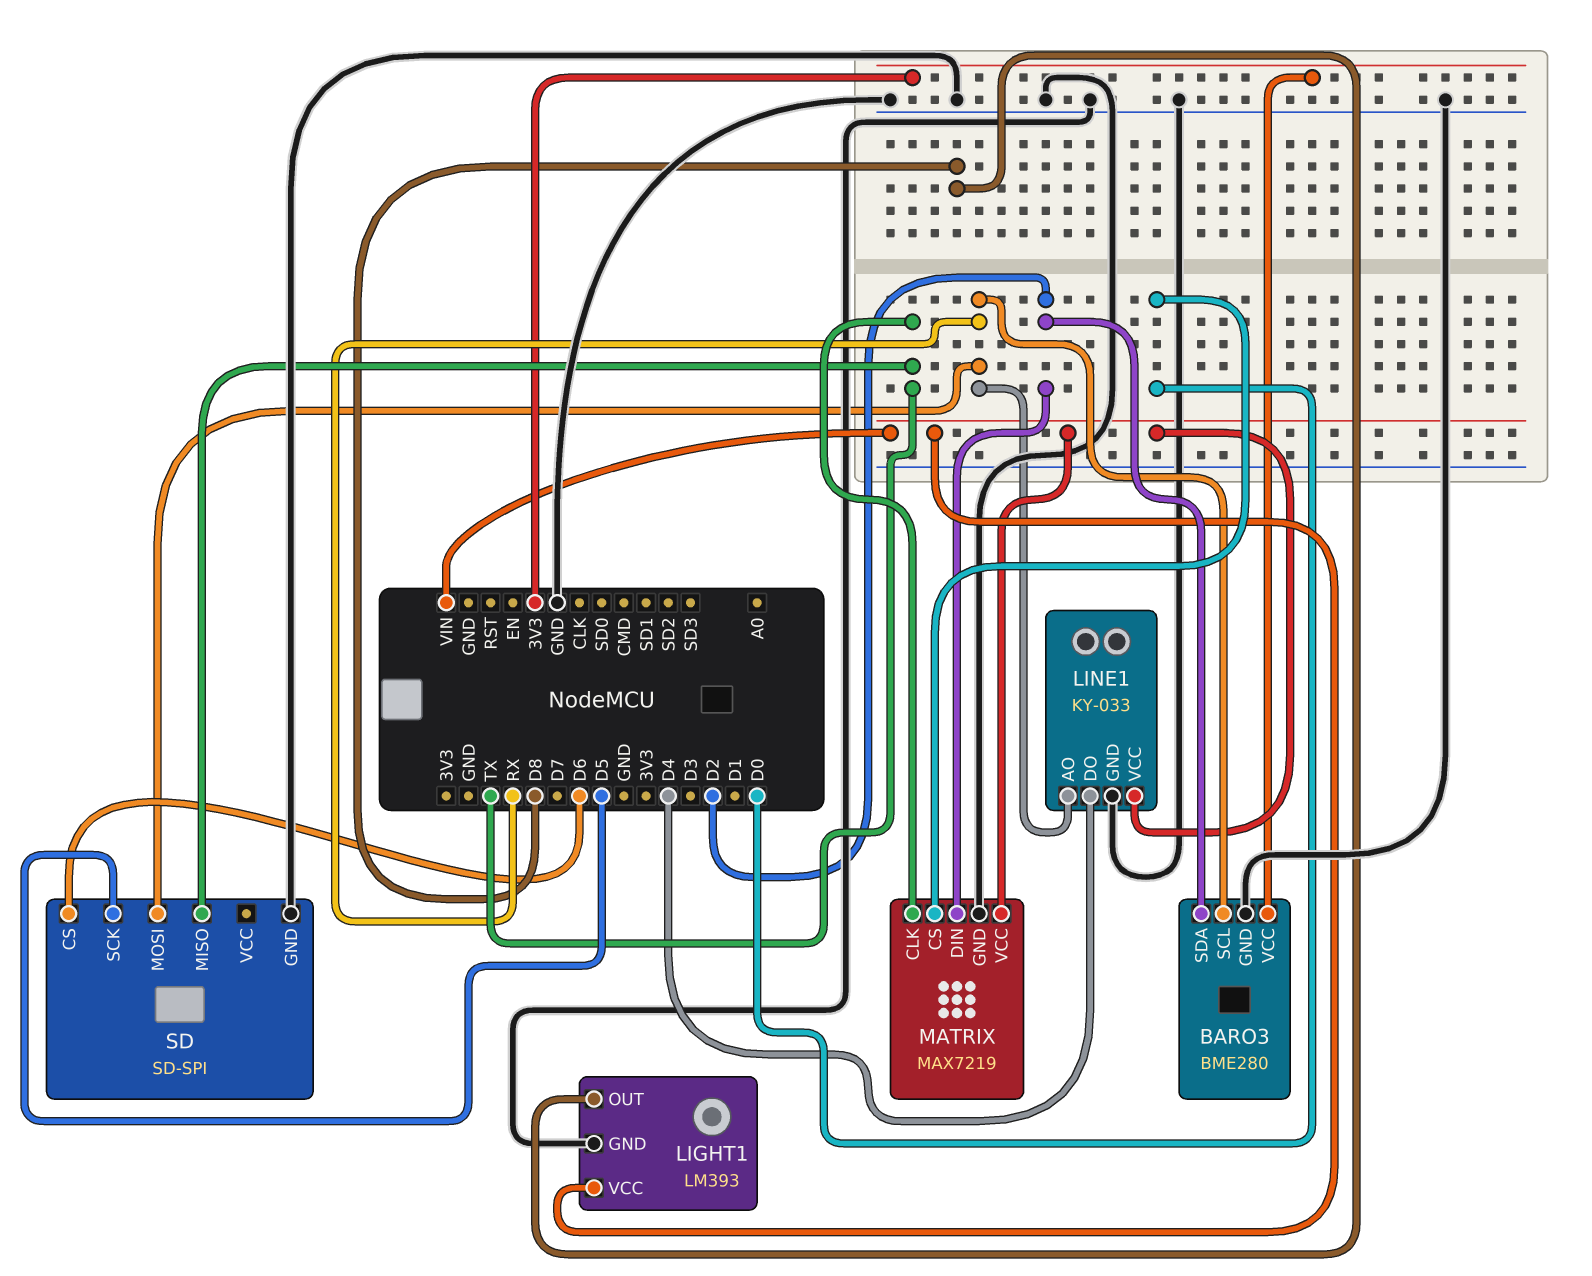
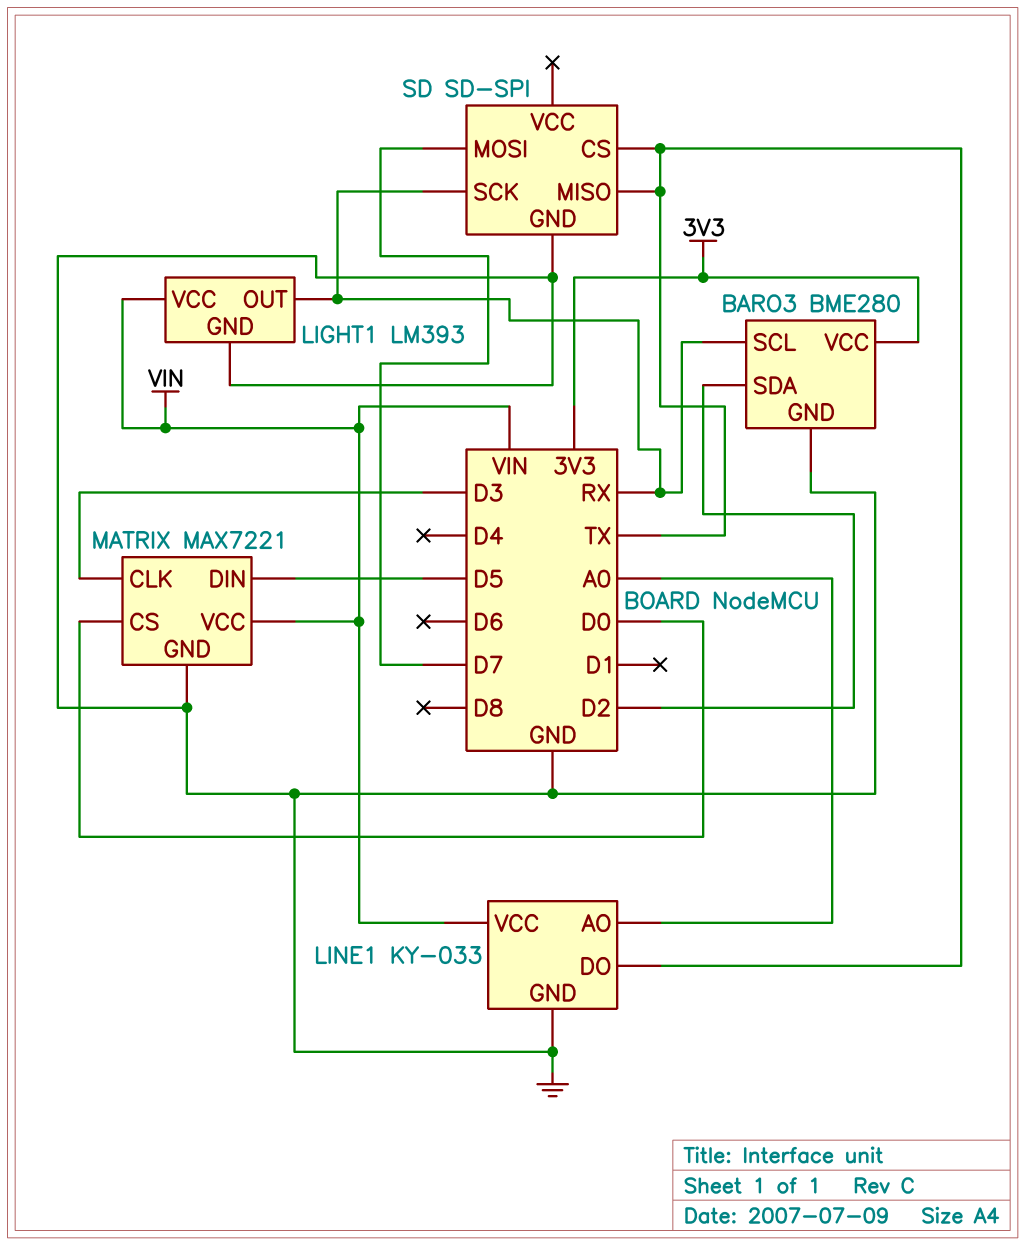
LIGHT1 pin OUT: D8 -> RX
LINE1 pin AO: RX -> A0
LINE1 pin DO: D4 -> TX
MATRIX: MAX7219 -> MAX7221
MATRIX pin CLK: TX -> D3
MATRIX pin DIN: D2 -> D5
SD pin CS: D6 -> TX
SD pin MOSI: RX -> D7
SD pin SCK: D5 -> RX

